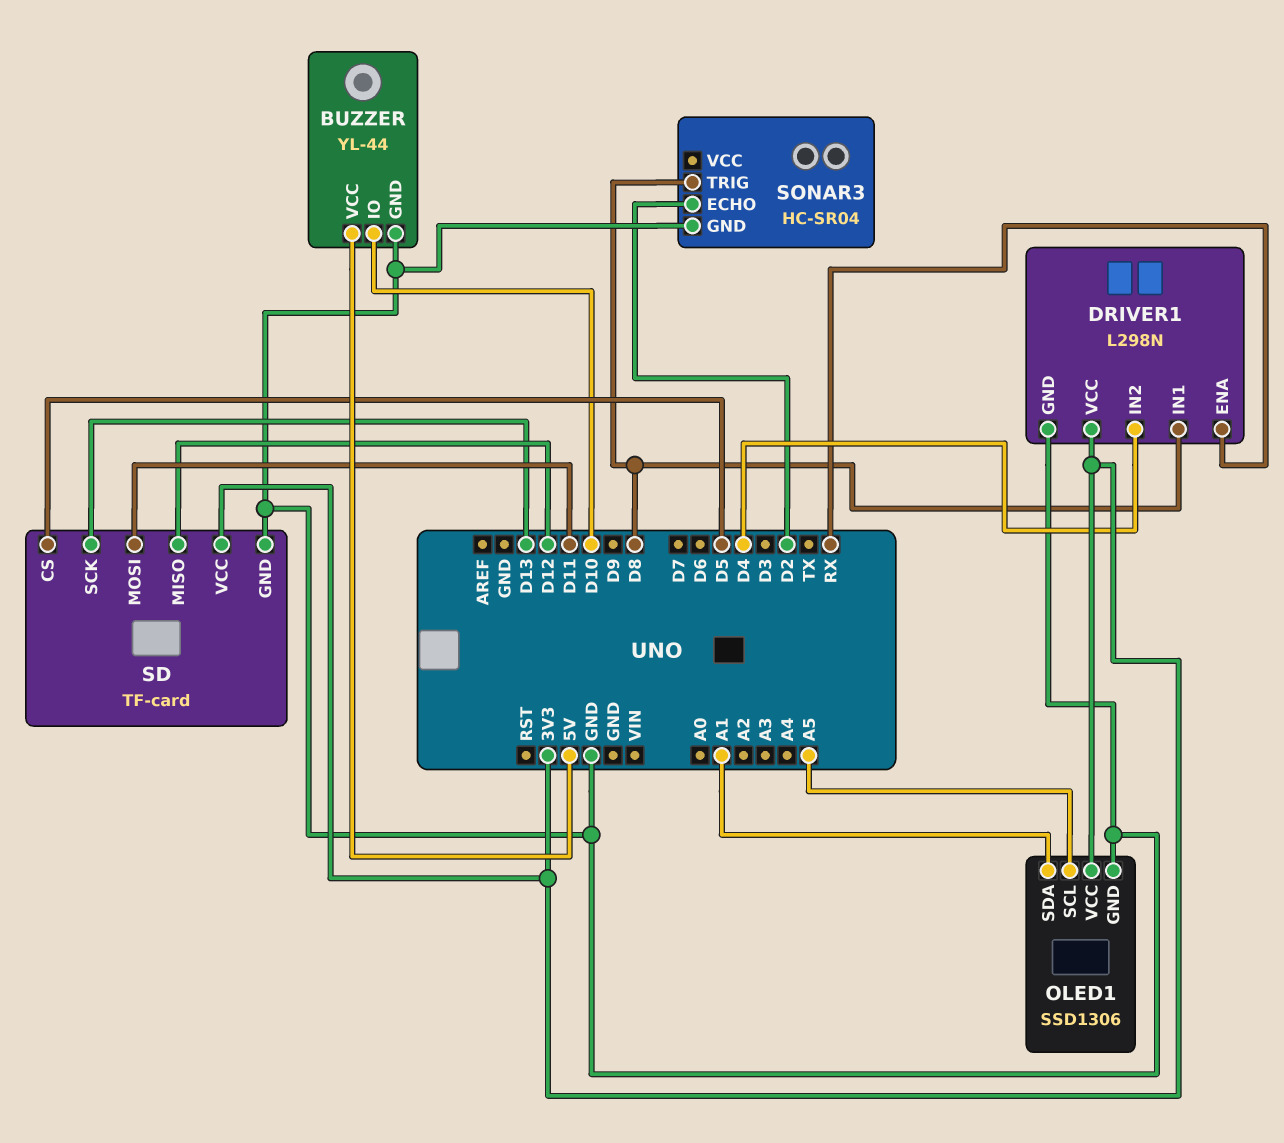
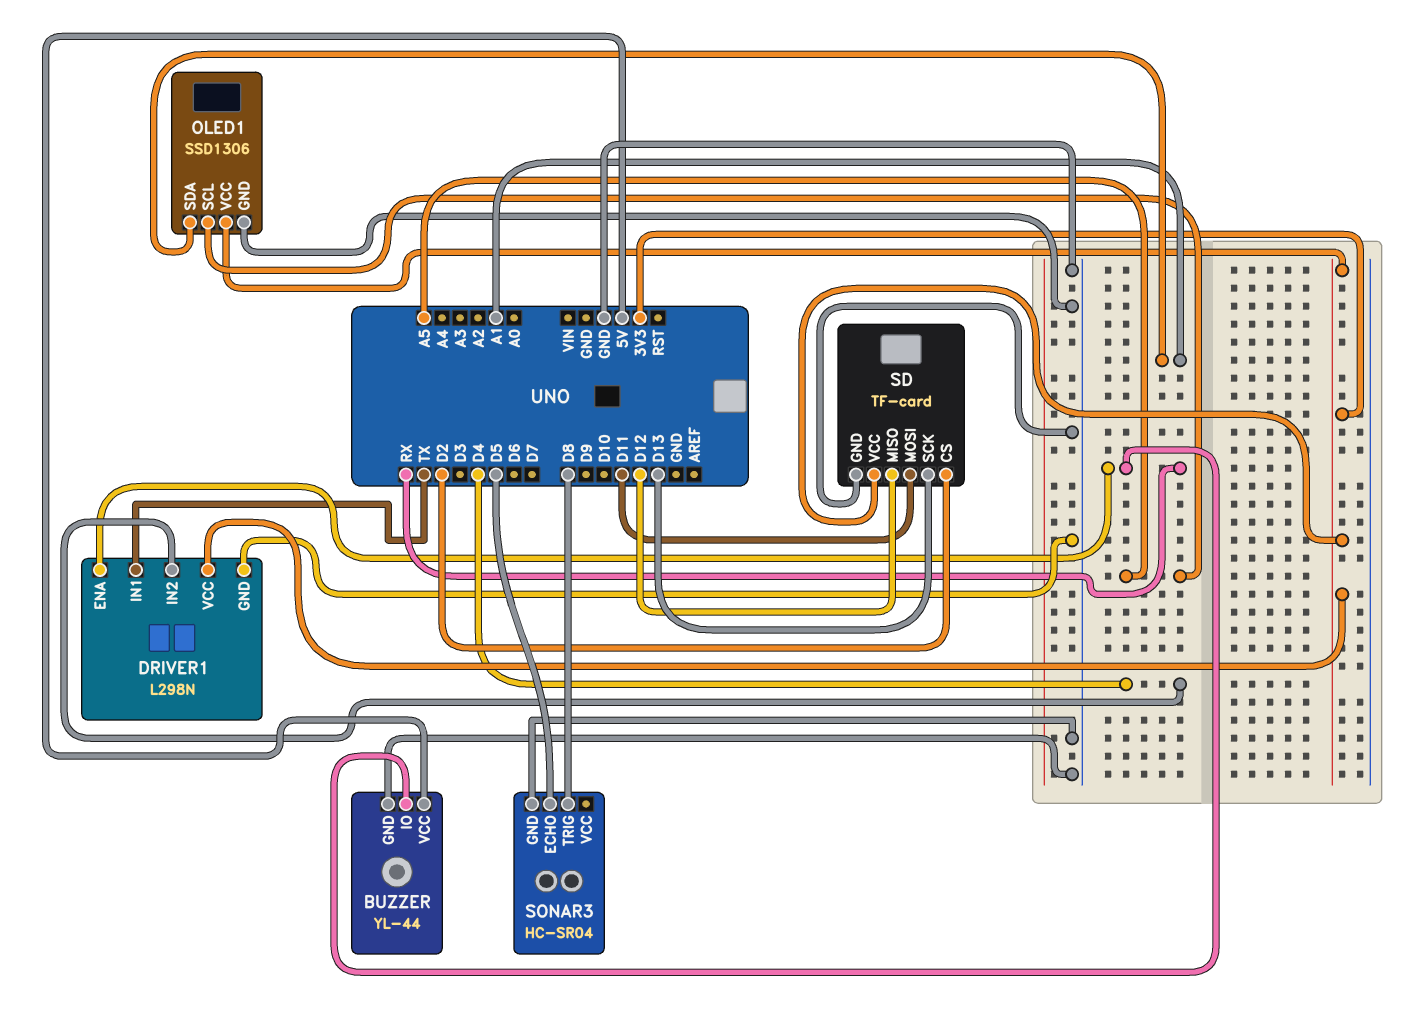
BUZZER pin IO: D10 -> RX
DRIVER1 pin IN1: D8 -> TX
SD pin CS: D5 -> D2
SONAR3 pin ECHO: D2 -> D5

